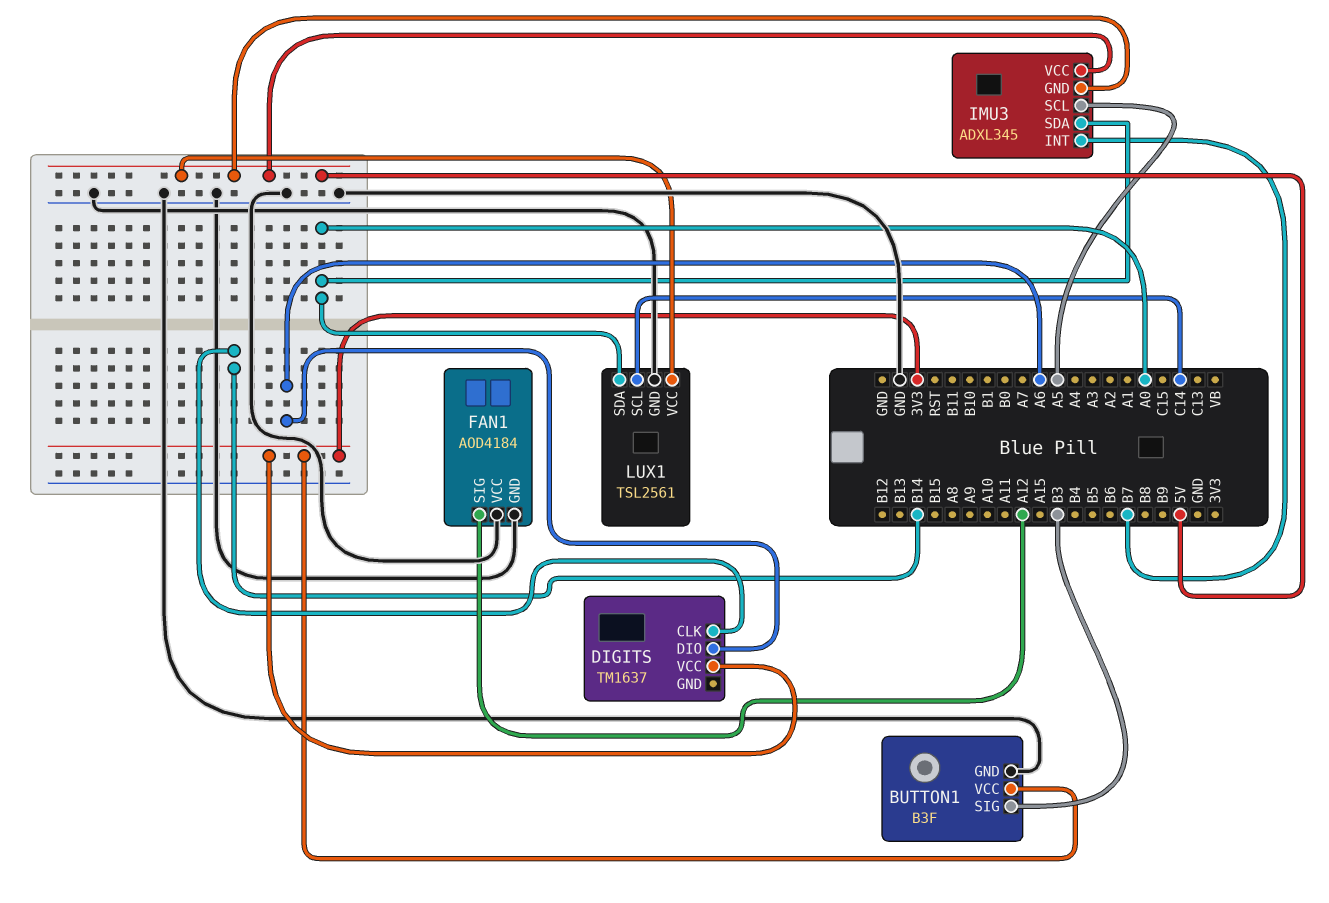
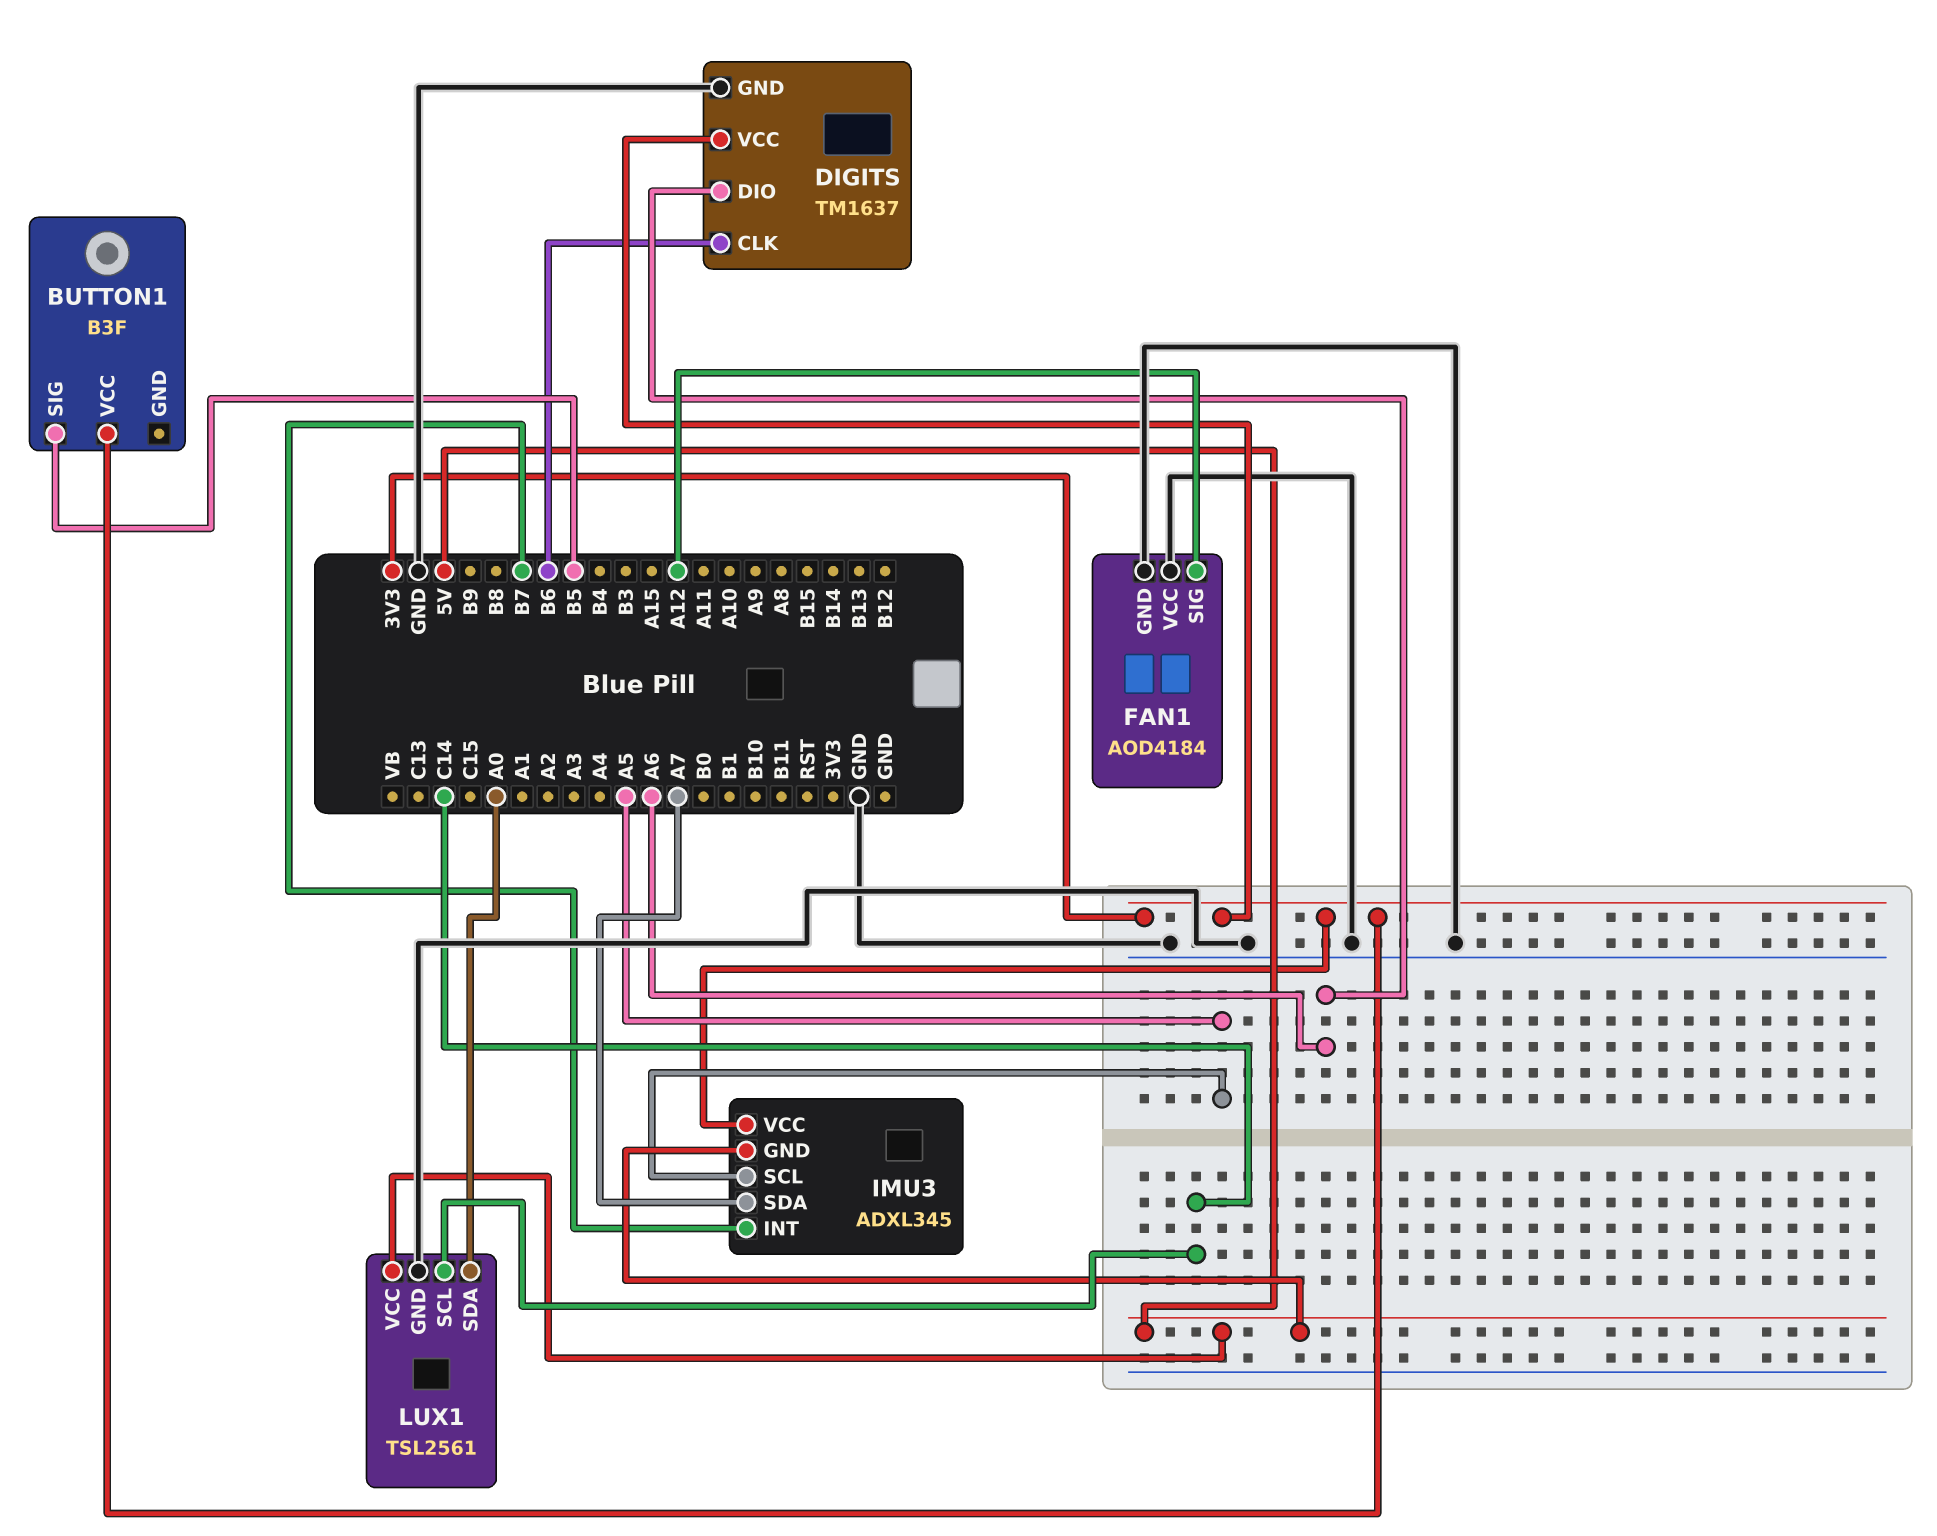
BUTTON1 pin GND: GND -> none
BUTTON1 pin SIG: B3 -> B5
DIGITS pin CLK: B14 -> B6
DIGITS pin GND: none -> GND
IMU3 pin SDA: A0 -> A7
IMU3 pin VCC: 5V -> 3V3

